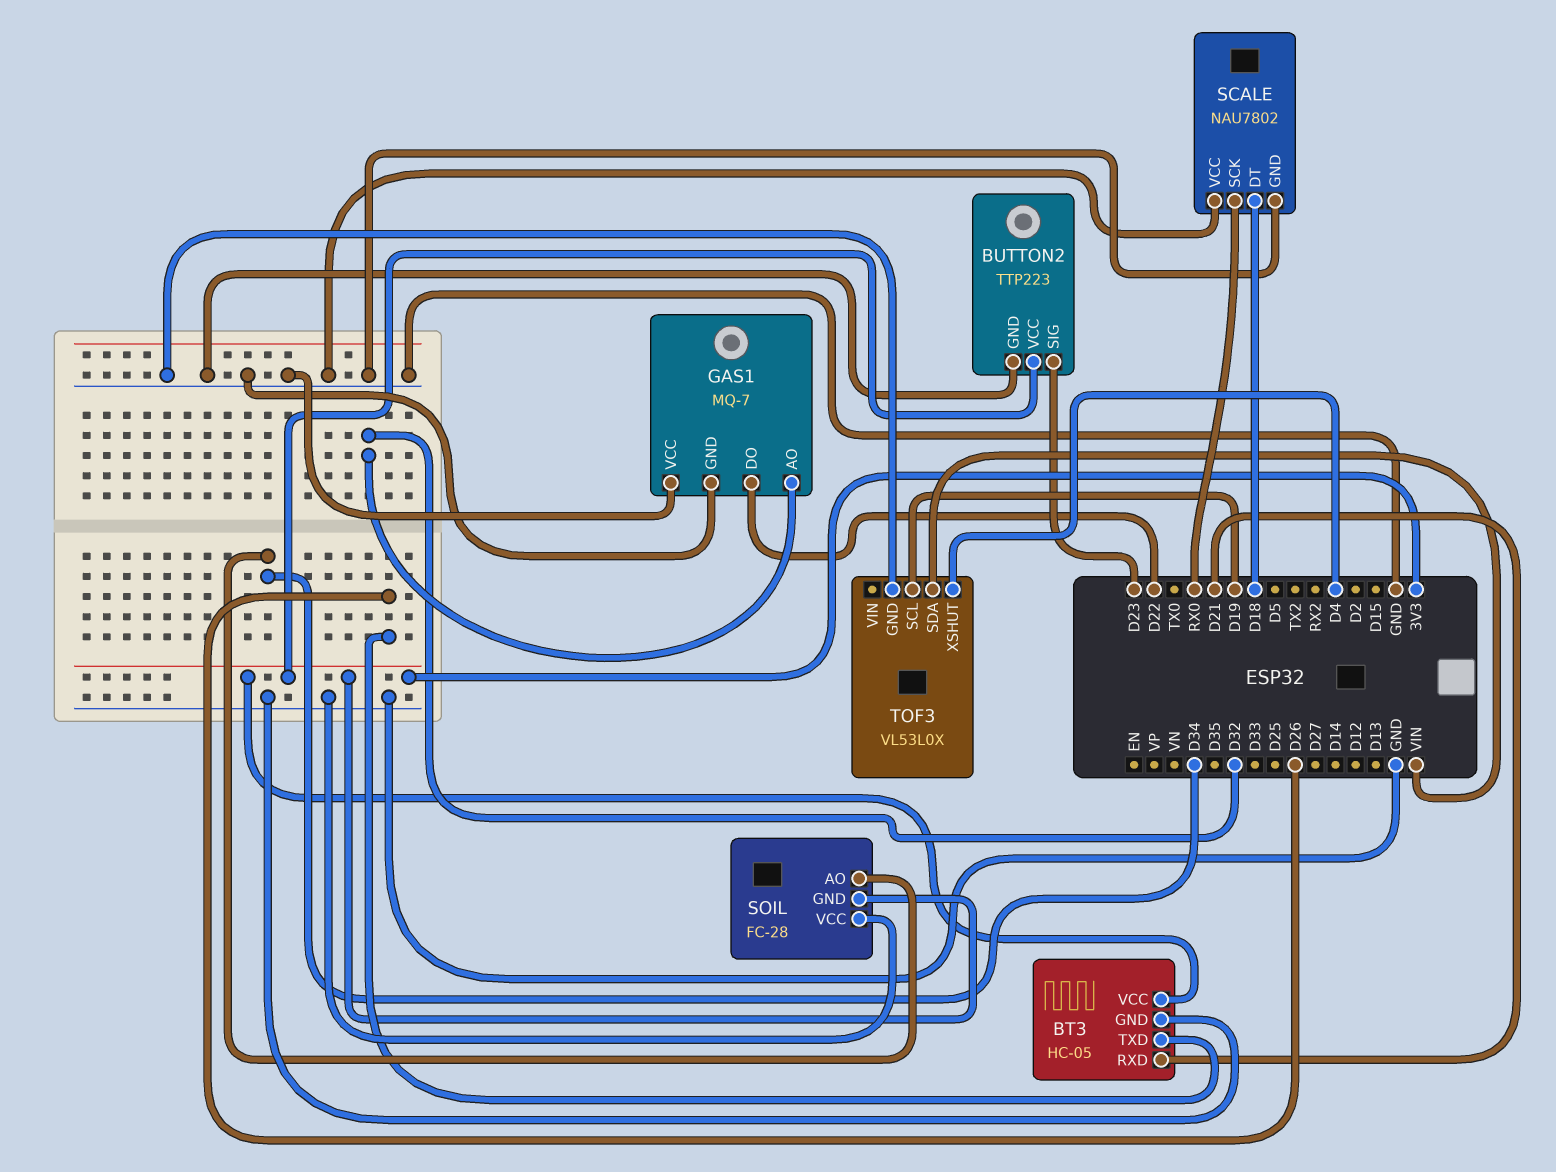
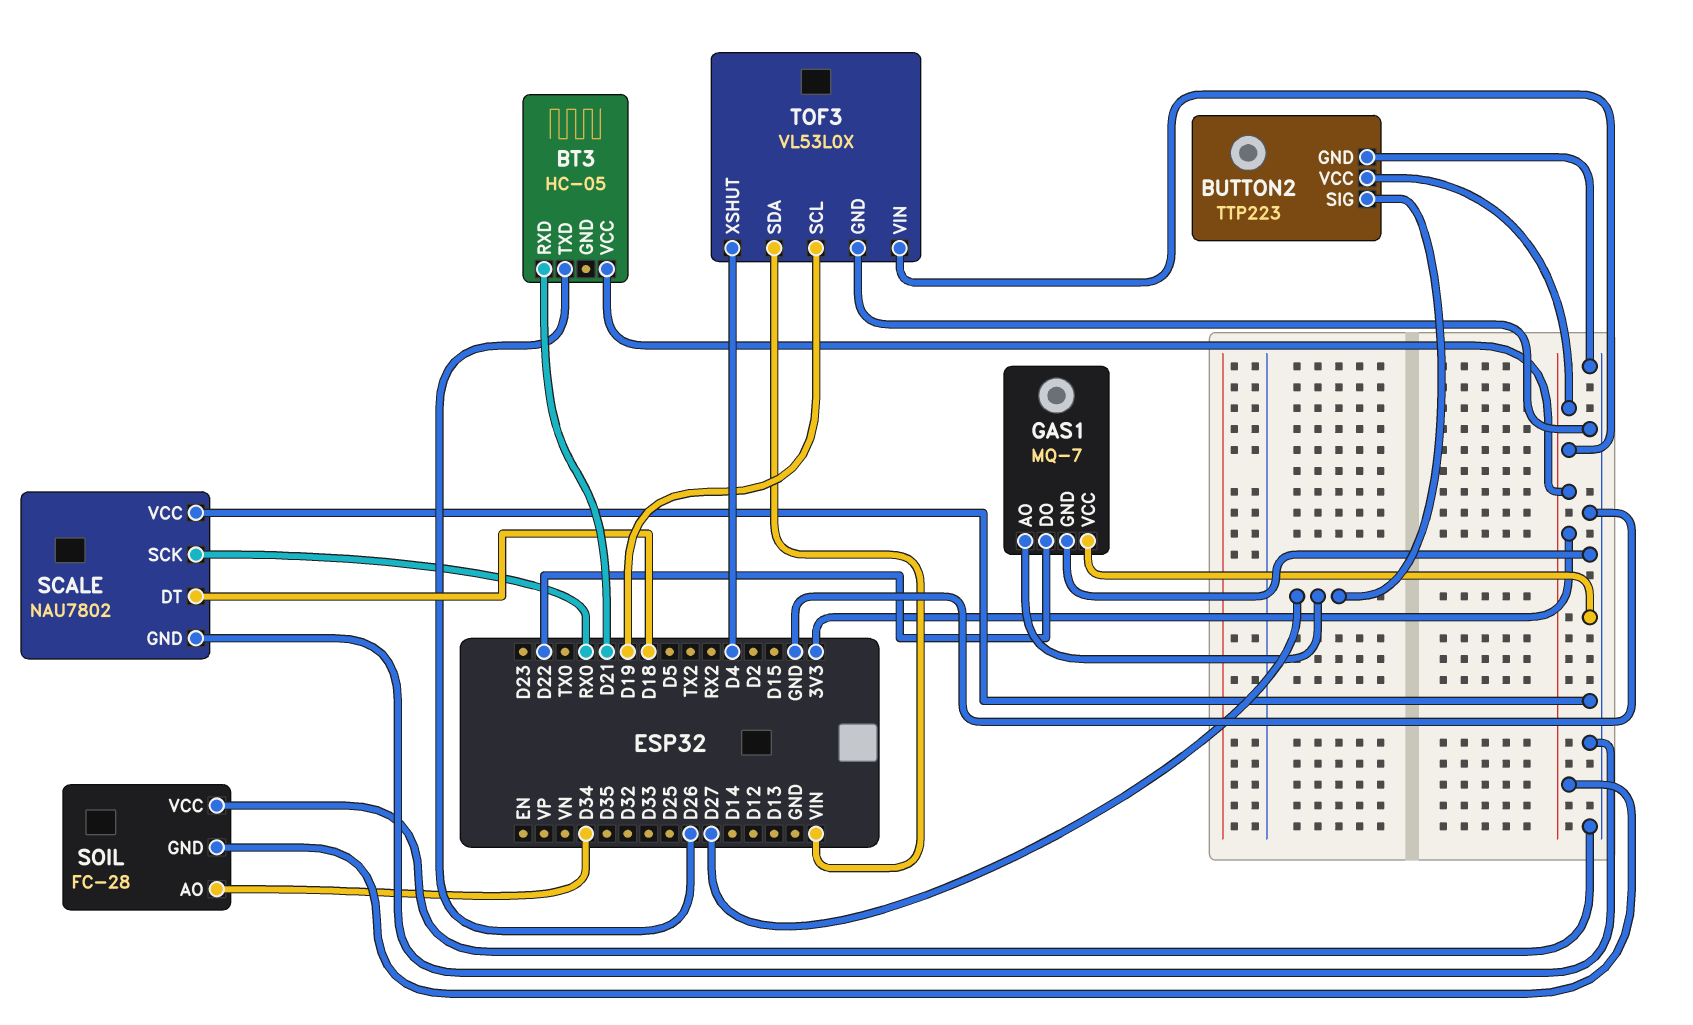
BT3 pin GND: GND -> none
BUTTON2 pin SIG: D23 -> D27
GAS1 pin AO: D32 -> D27
TOF3 pin VIN: none -> 3V3

